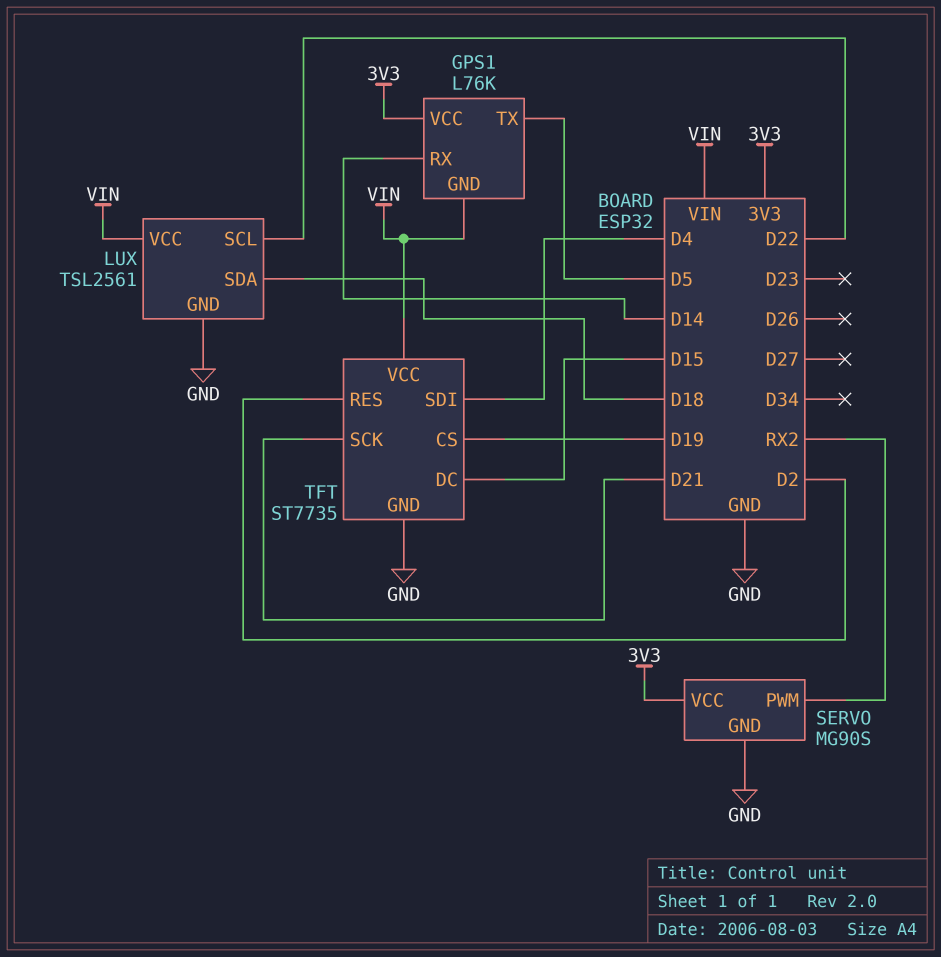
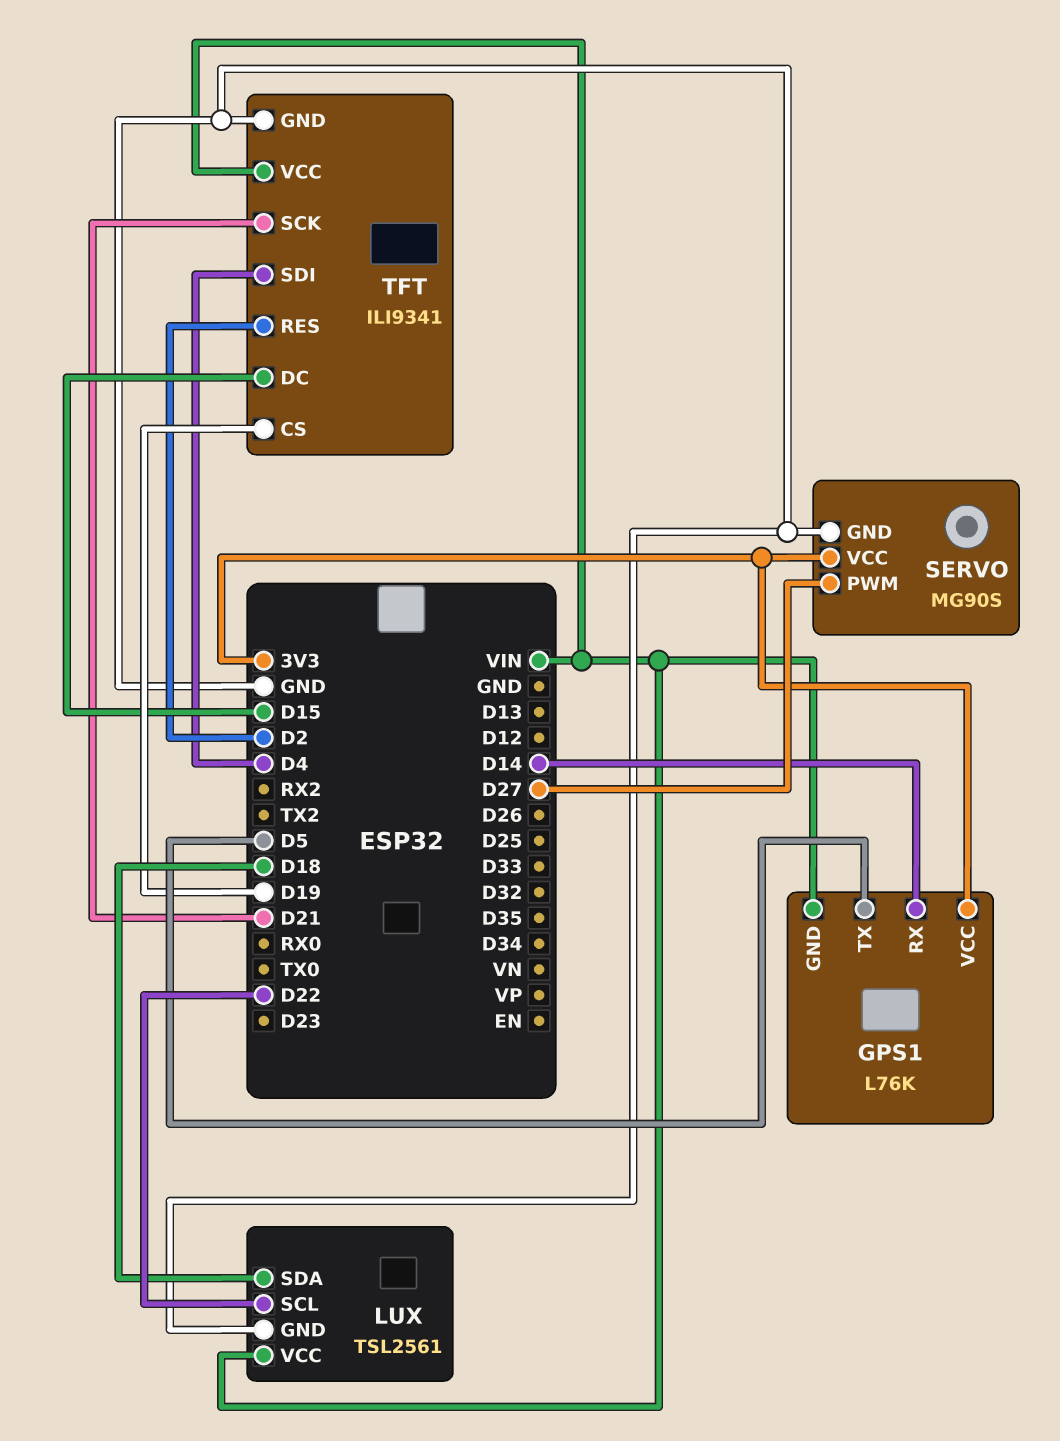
SERVO pin PWM: RX2 -> D27
TFT: ST7735 -> ILI9341

